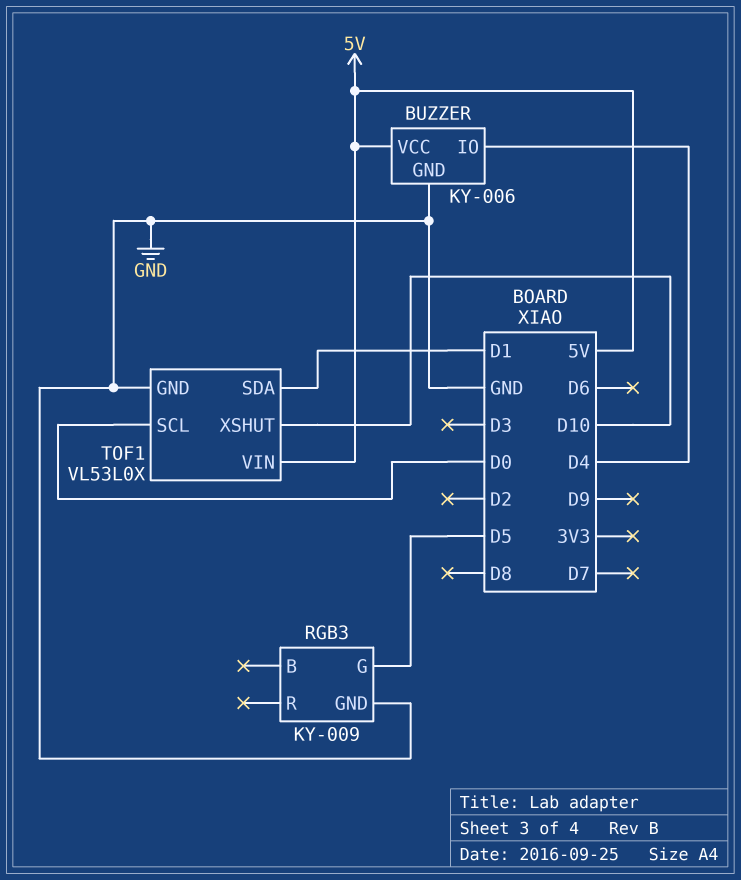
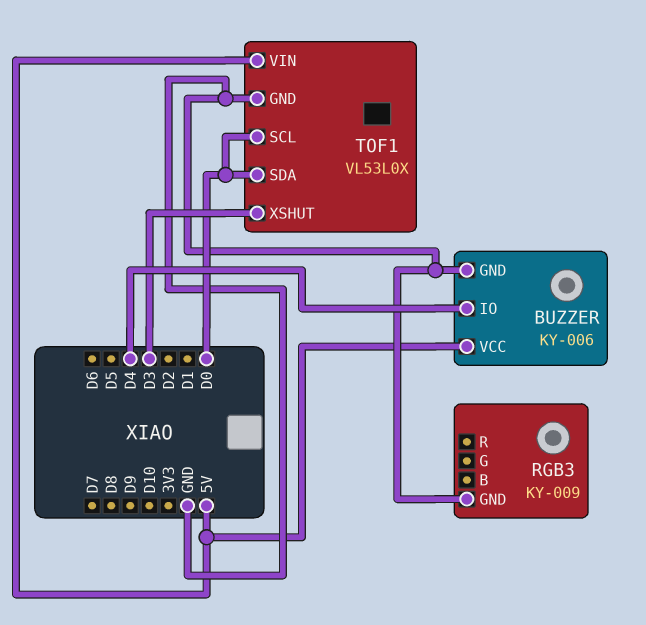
RGB3 pin G: D5 -> none
TOF1 pin SDA: D1 -> D0
TOF1 pin XSHUT: D10 -> D3

